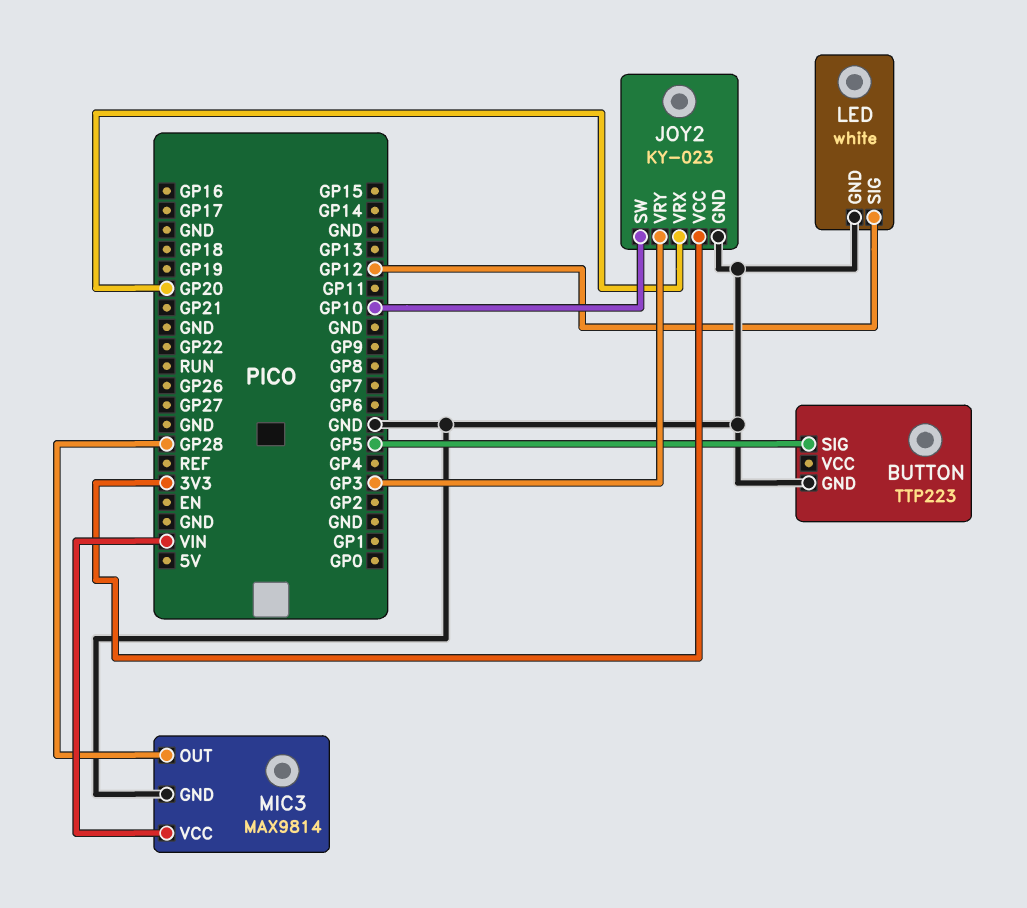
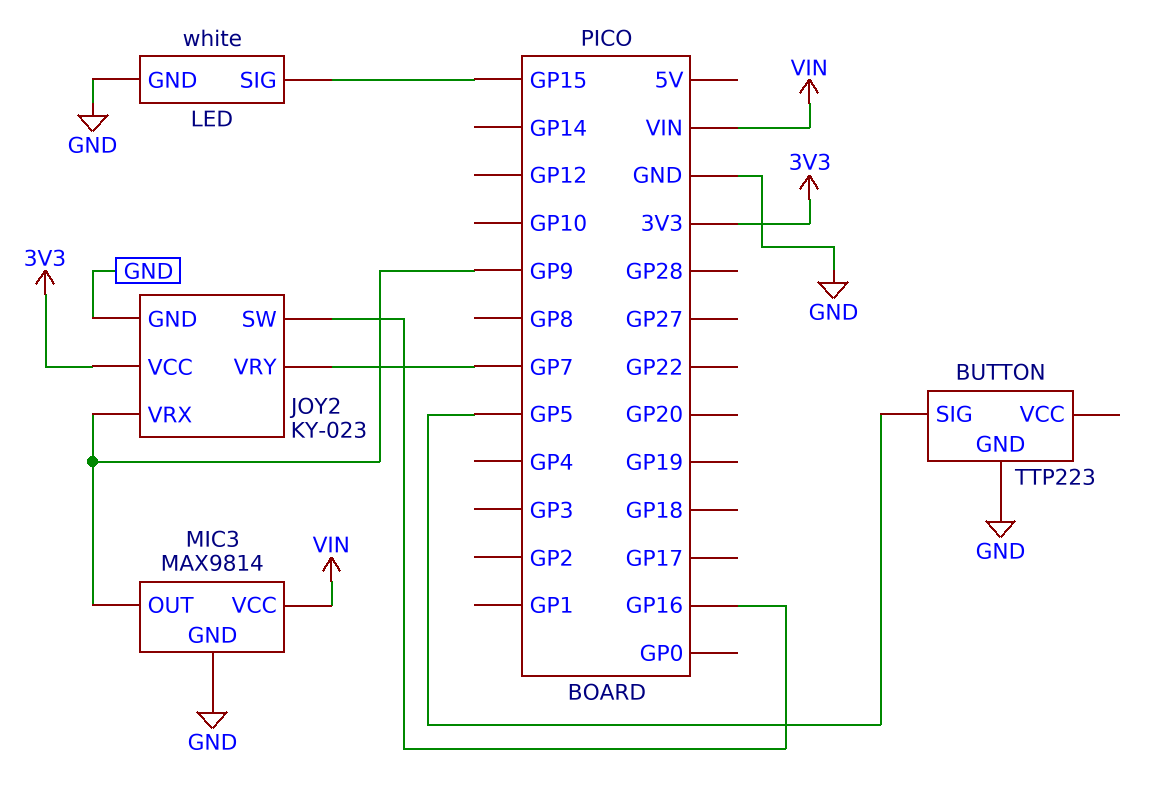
JOY2 pin SW: GP10 -> GP16
JOY2 pin VRX: GP20 -> GP9
JOY2 pin VRY: GP3 -> GP7
LED pin SIG: GP12 -> GP15
MIC3 pin OUT: GP28 -> GP9

